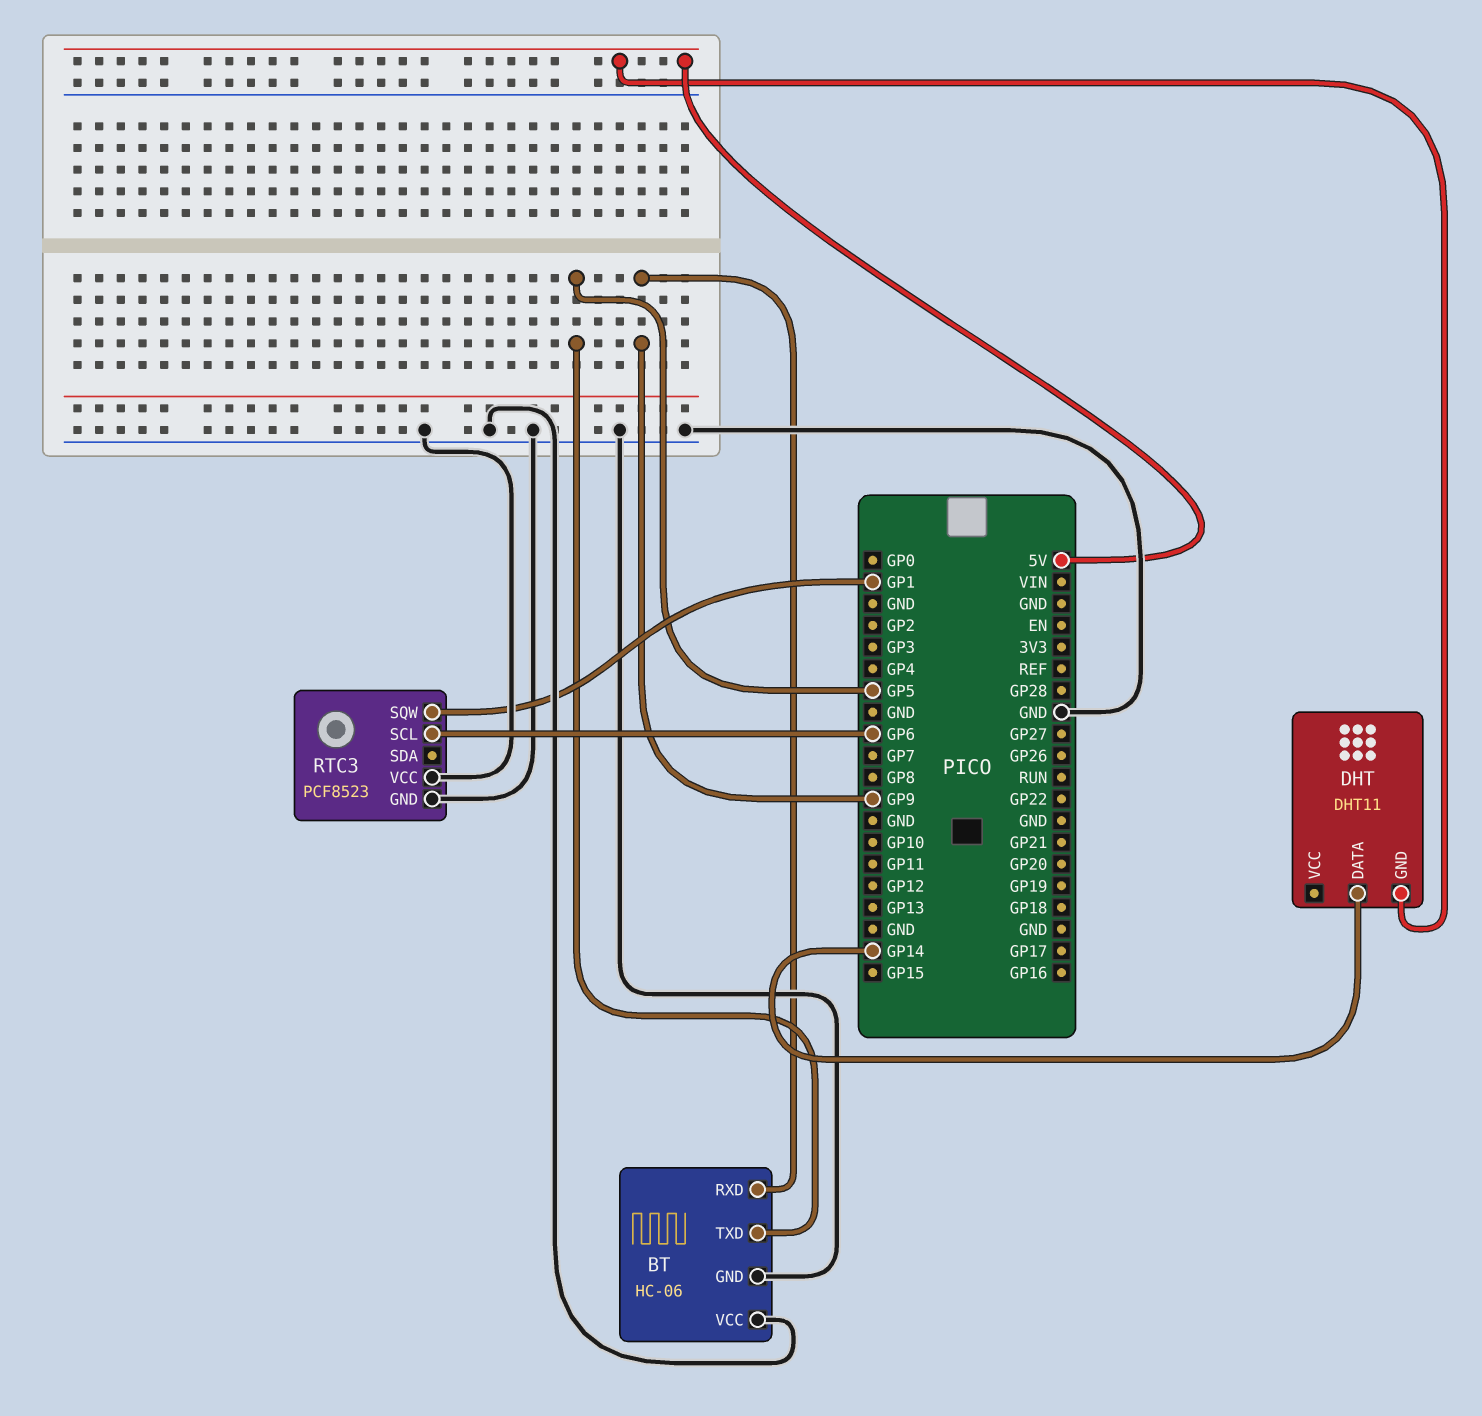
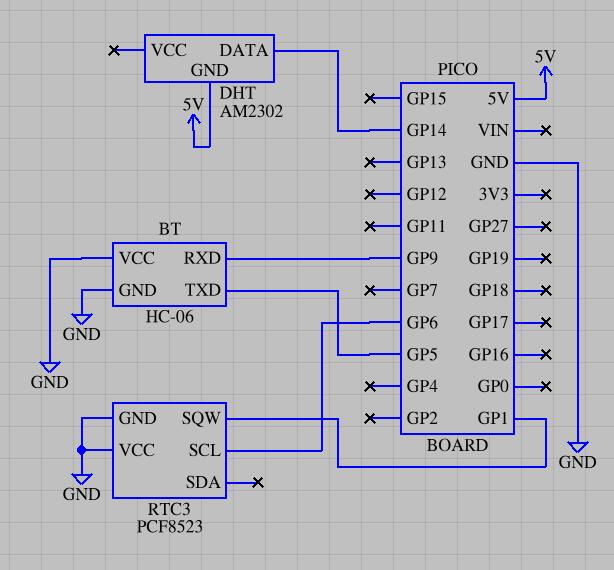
DHT: DHT11 -> AM2302

